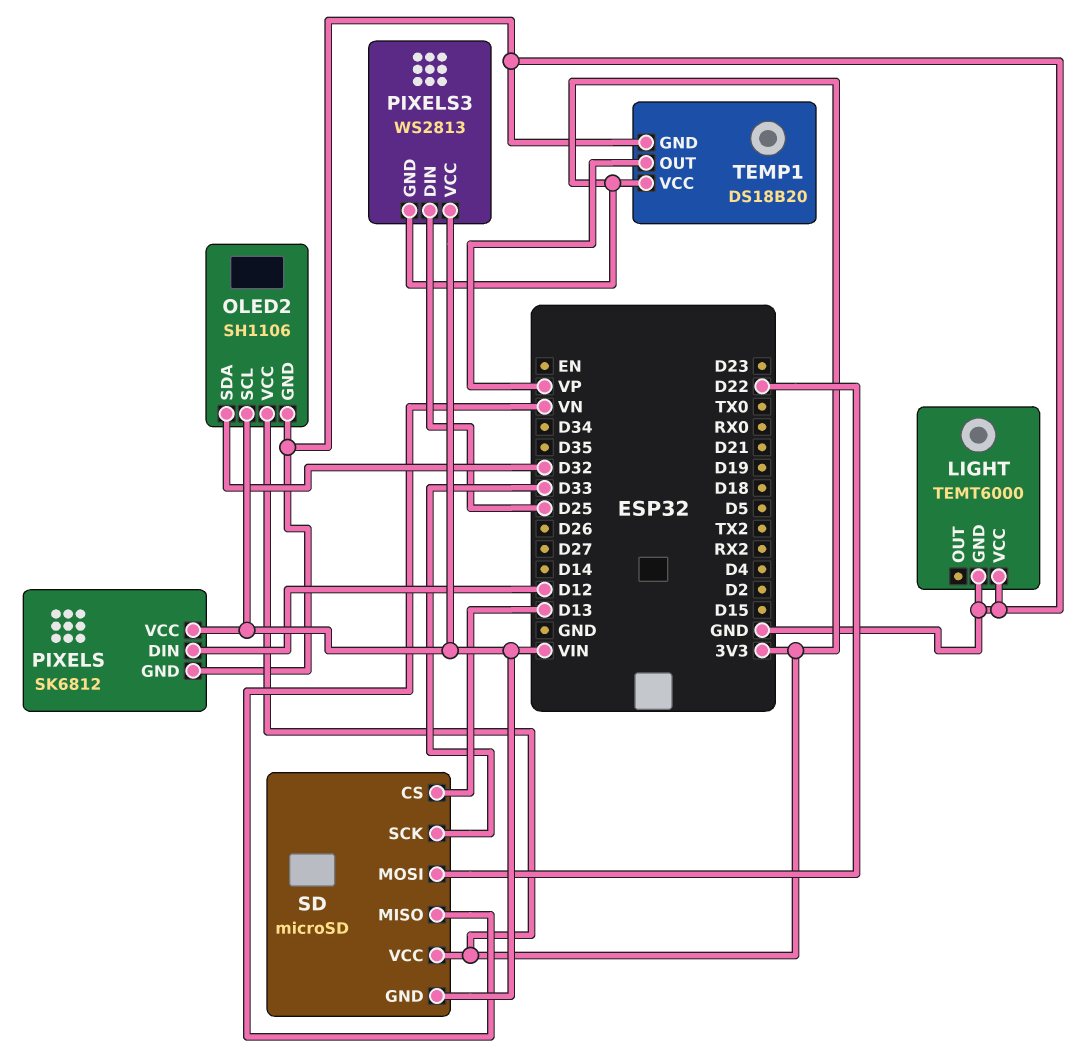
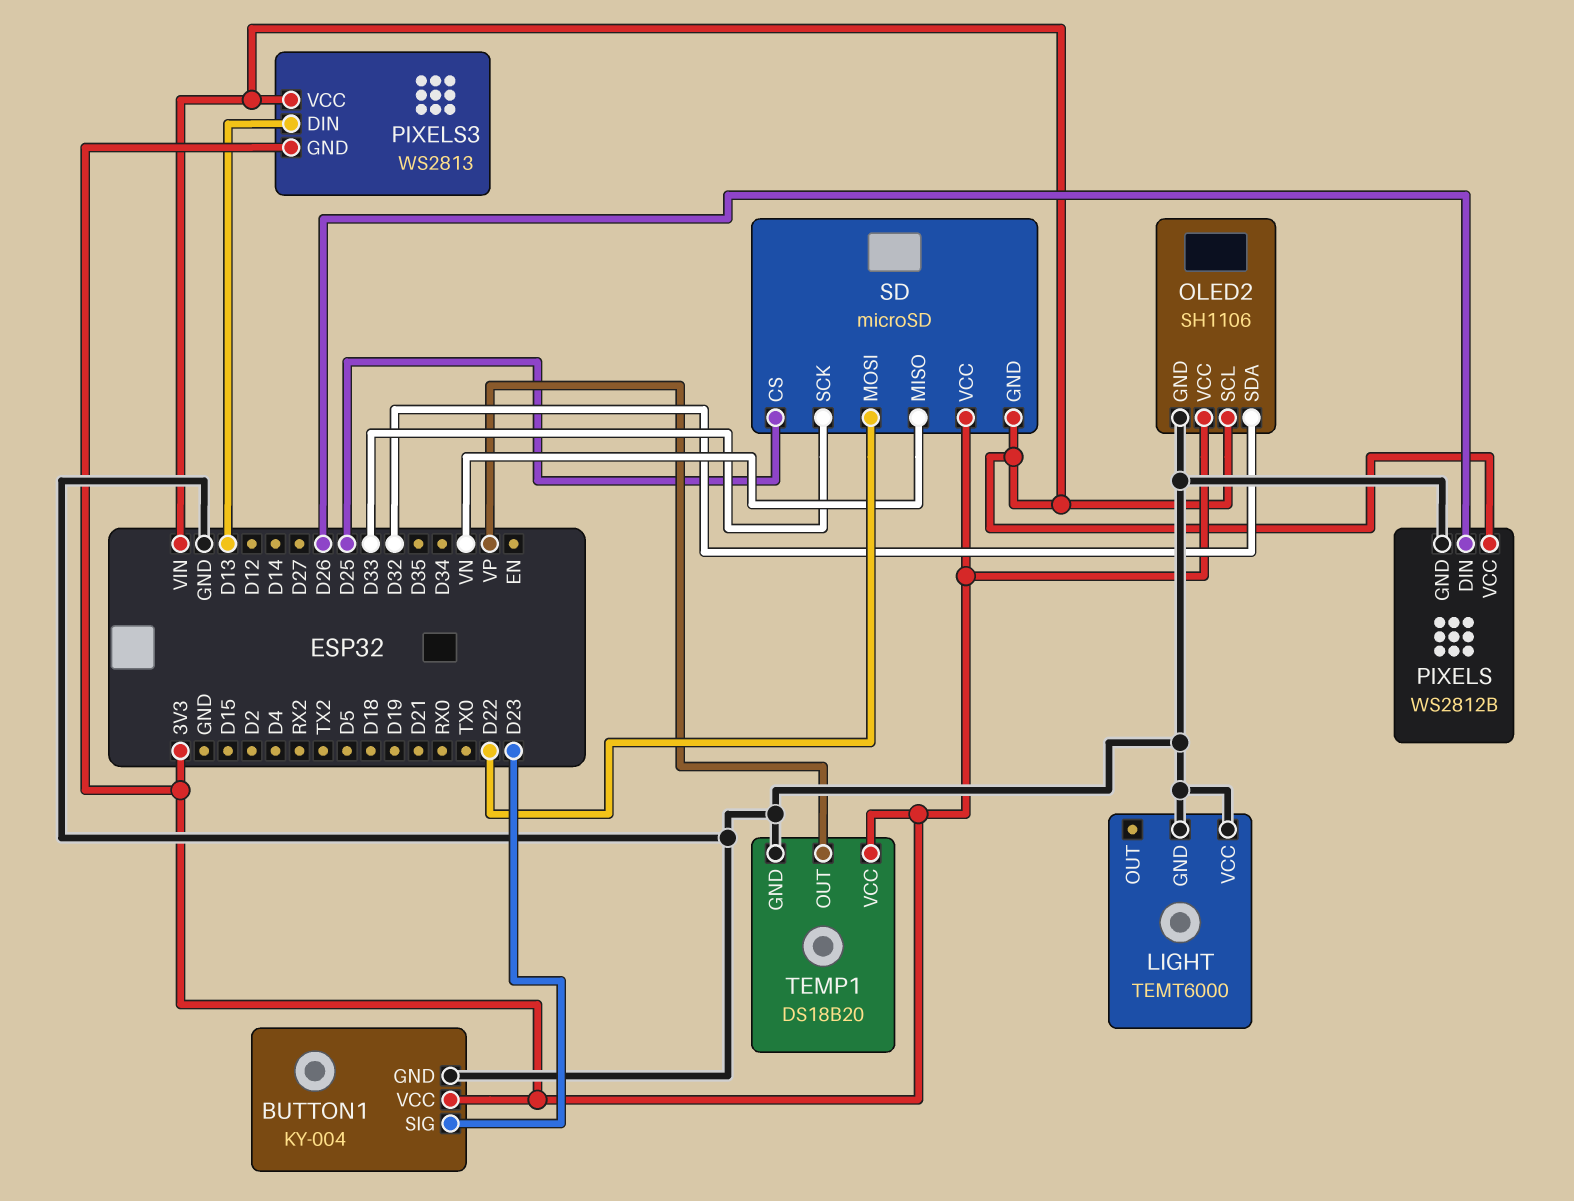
BUTTON1: none -> KY-004
BUTTON1 pin GND: none -> GND
BUTTON1 pin SIG: none -> D23
BUTTON1 pin VCC: none -> 3V3
PIXELS: SK6812 -> WS2812B
PIXELS pin DIN: D12 -> D26
PIXELS3 pin DIN: D25 -> D13
SD pin CS: D13 -> D25

